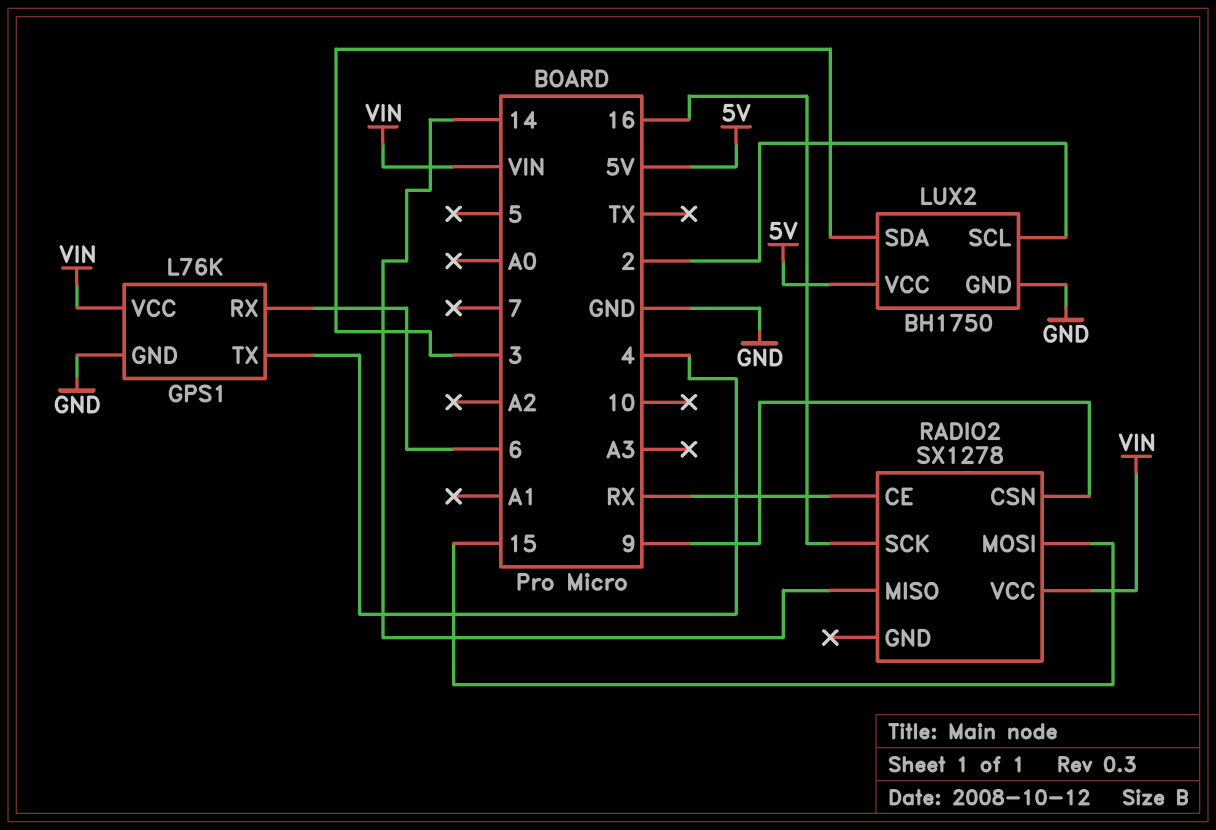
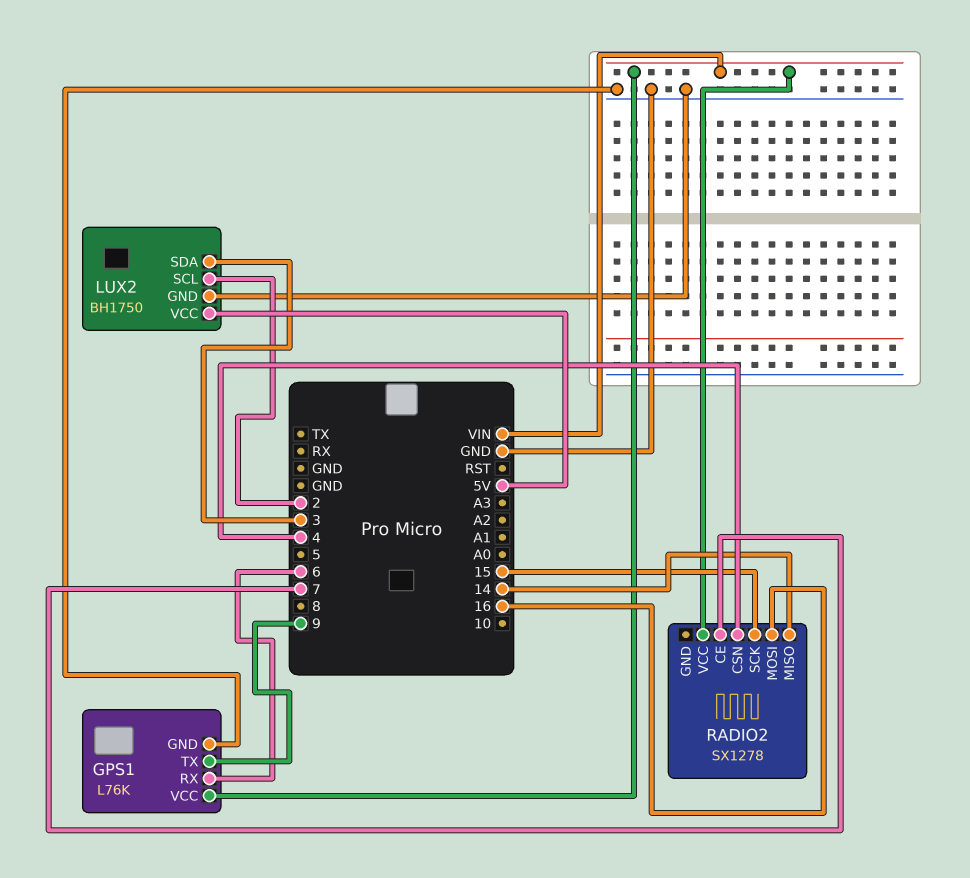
GPS1 pin TX: 4 -> 9
RADIO2 pin CE: RX -> 7
RADIO2 pin CSN: 9 -> 4
RADIO2 pin MOSI: 15 -> 16
RADIO2 pin SCK: 16 -> 15

